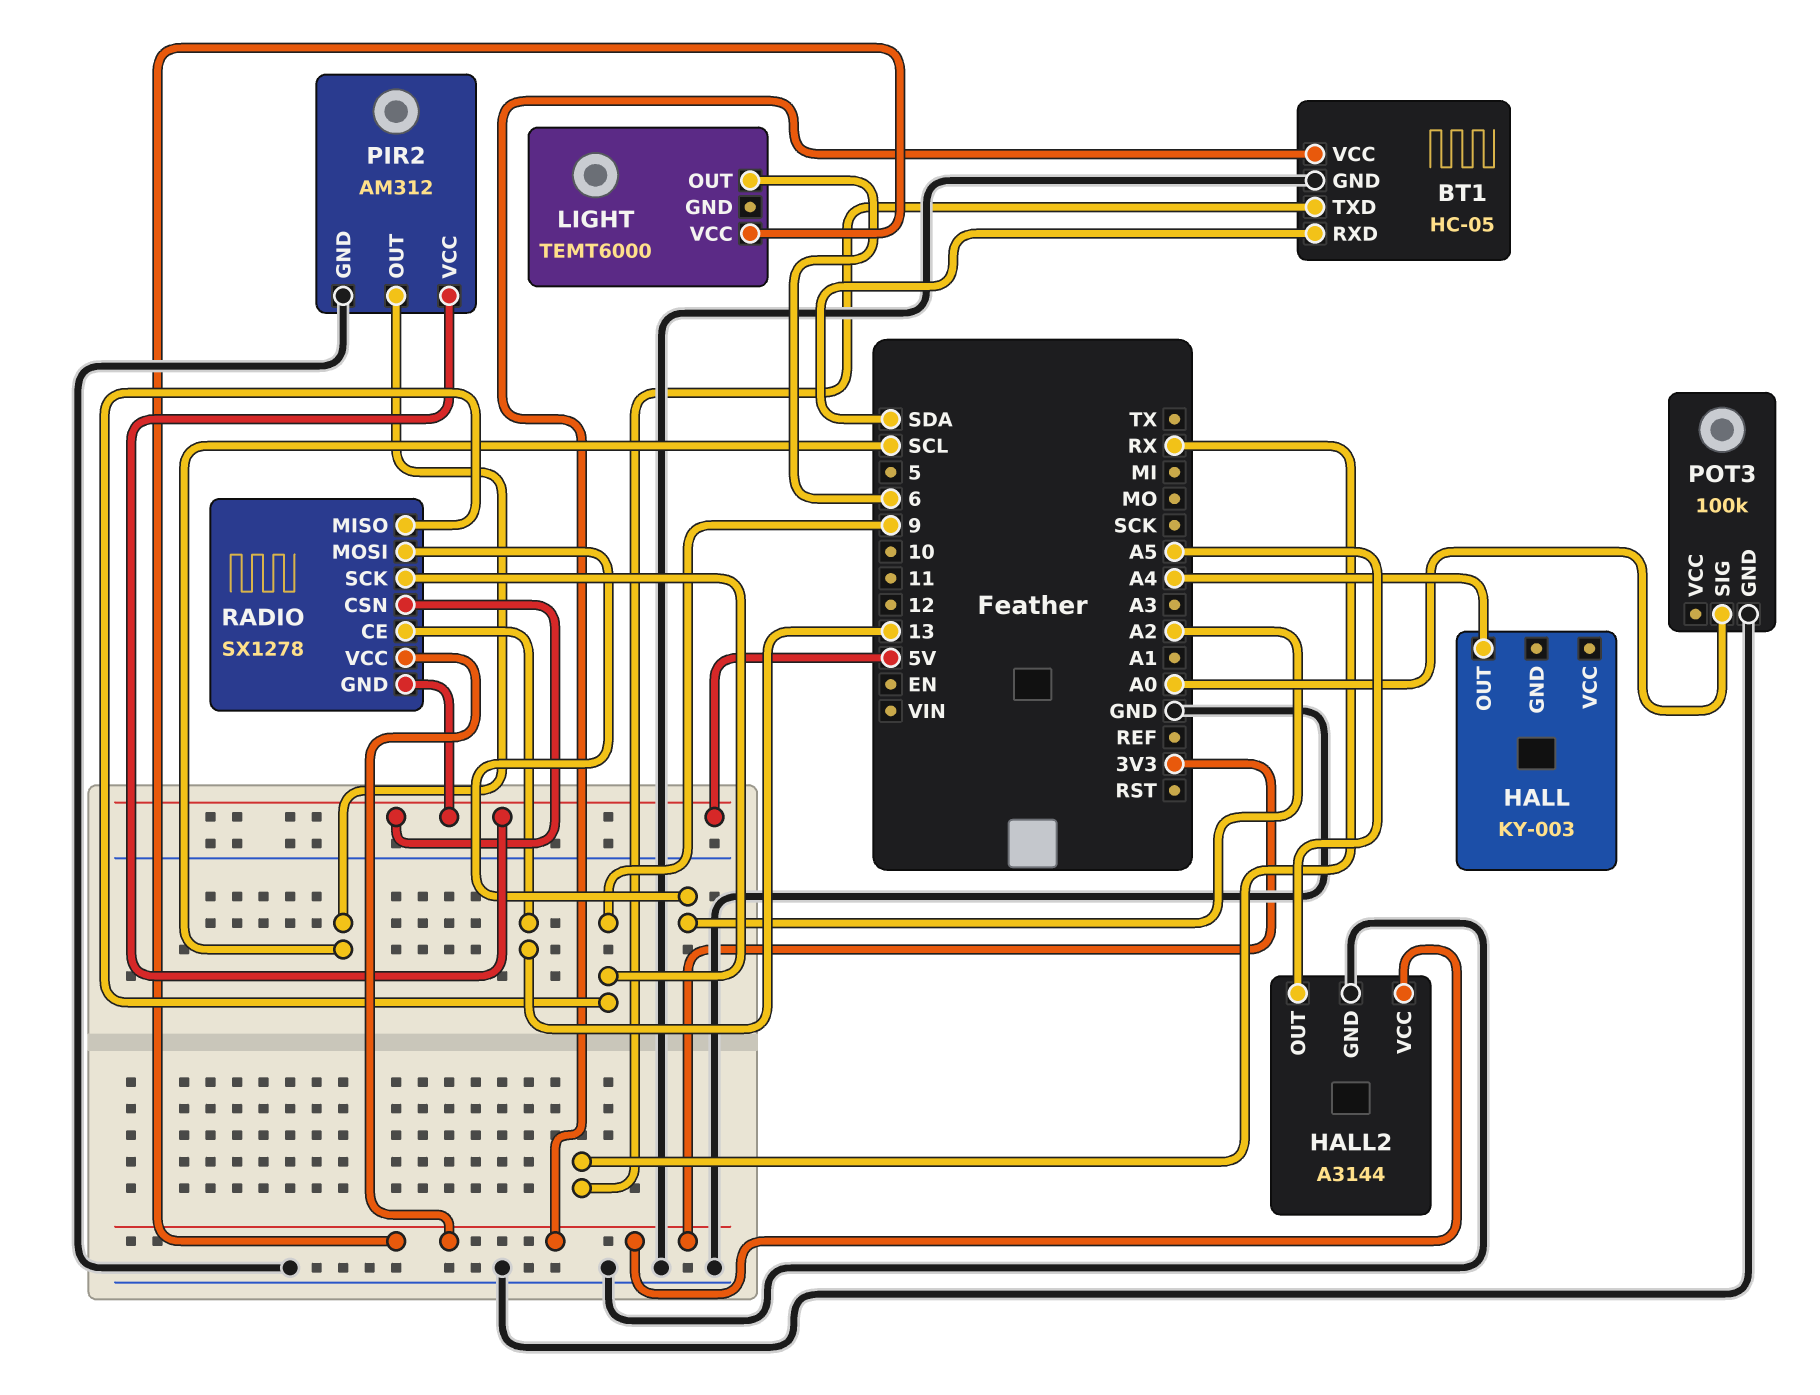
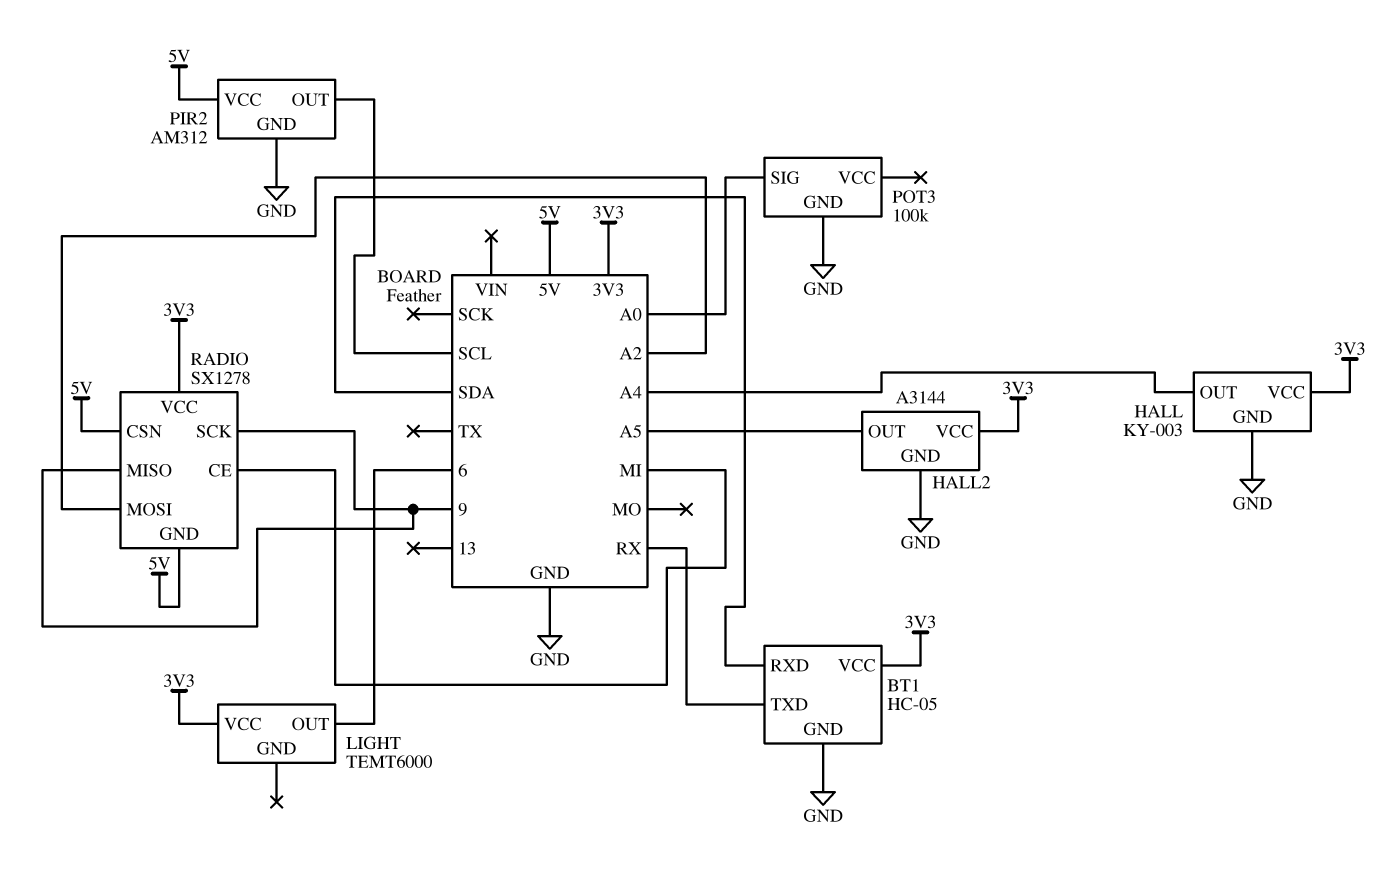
HALL pin GND: none -> GND
HALL pin VCC: none -> 3V3
RADIO pin CE: 13 -> MI

